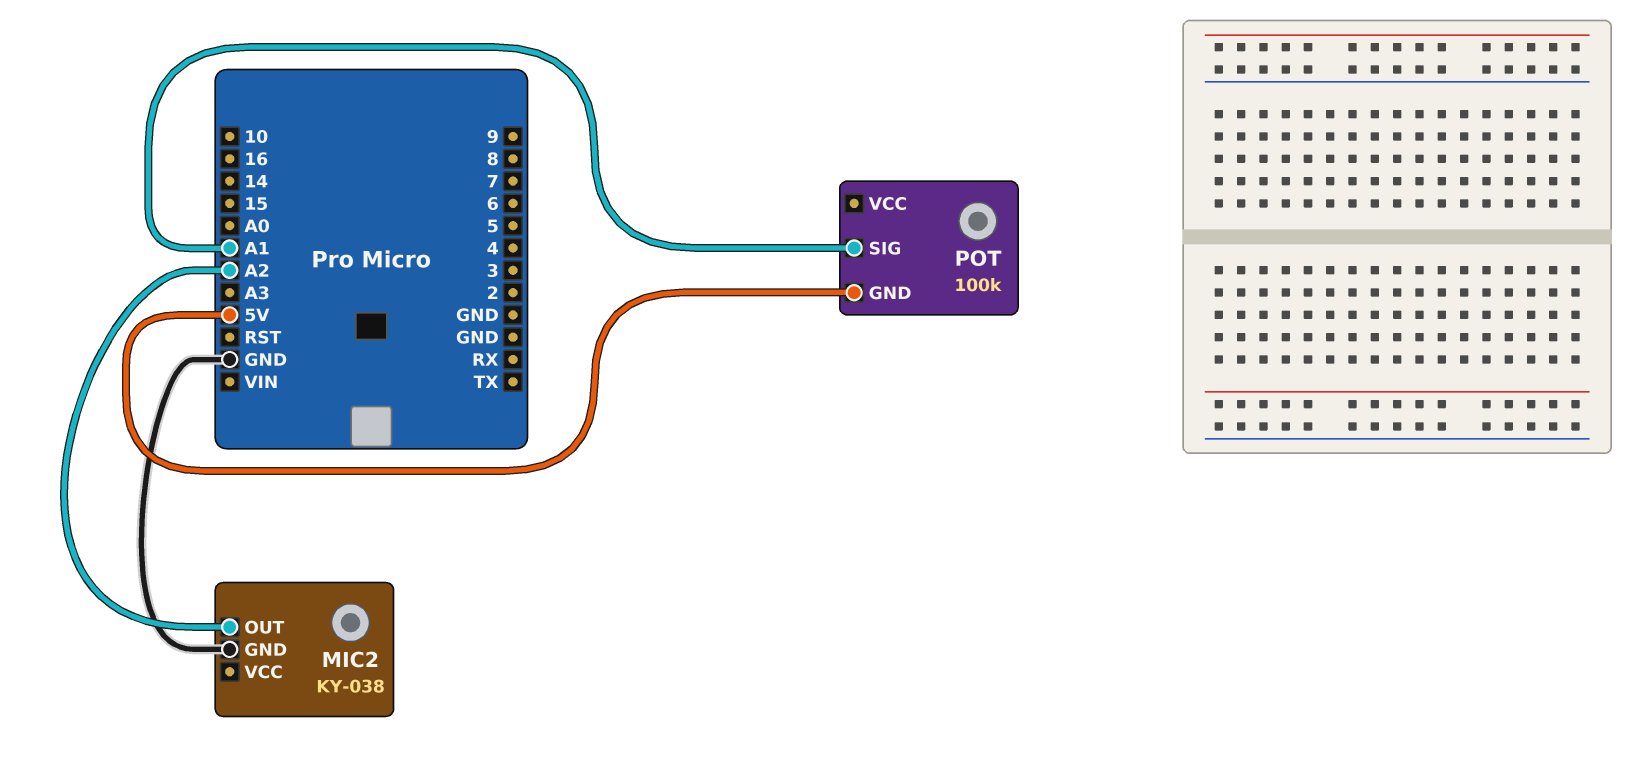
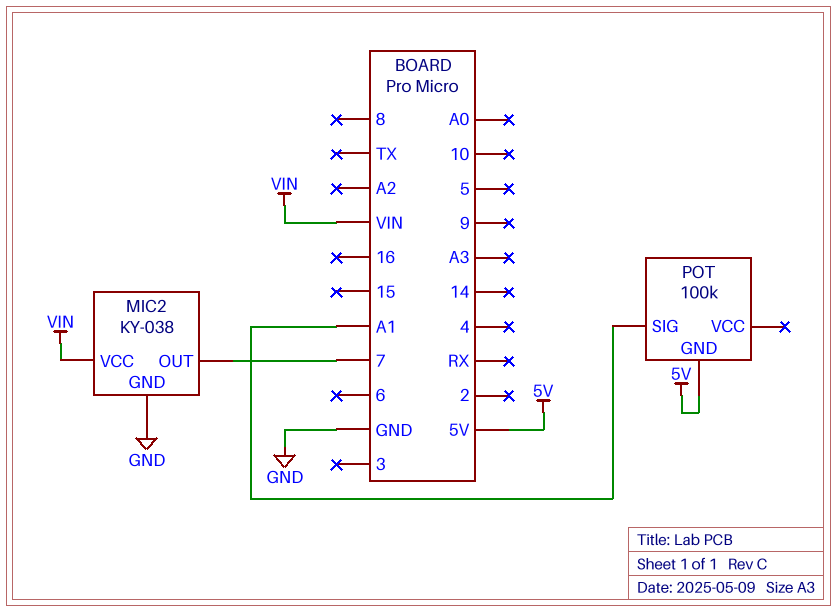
MIC2 pin OUT: A2 -> 7
MIC2 pin VCC: none -> VIN

